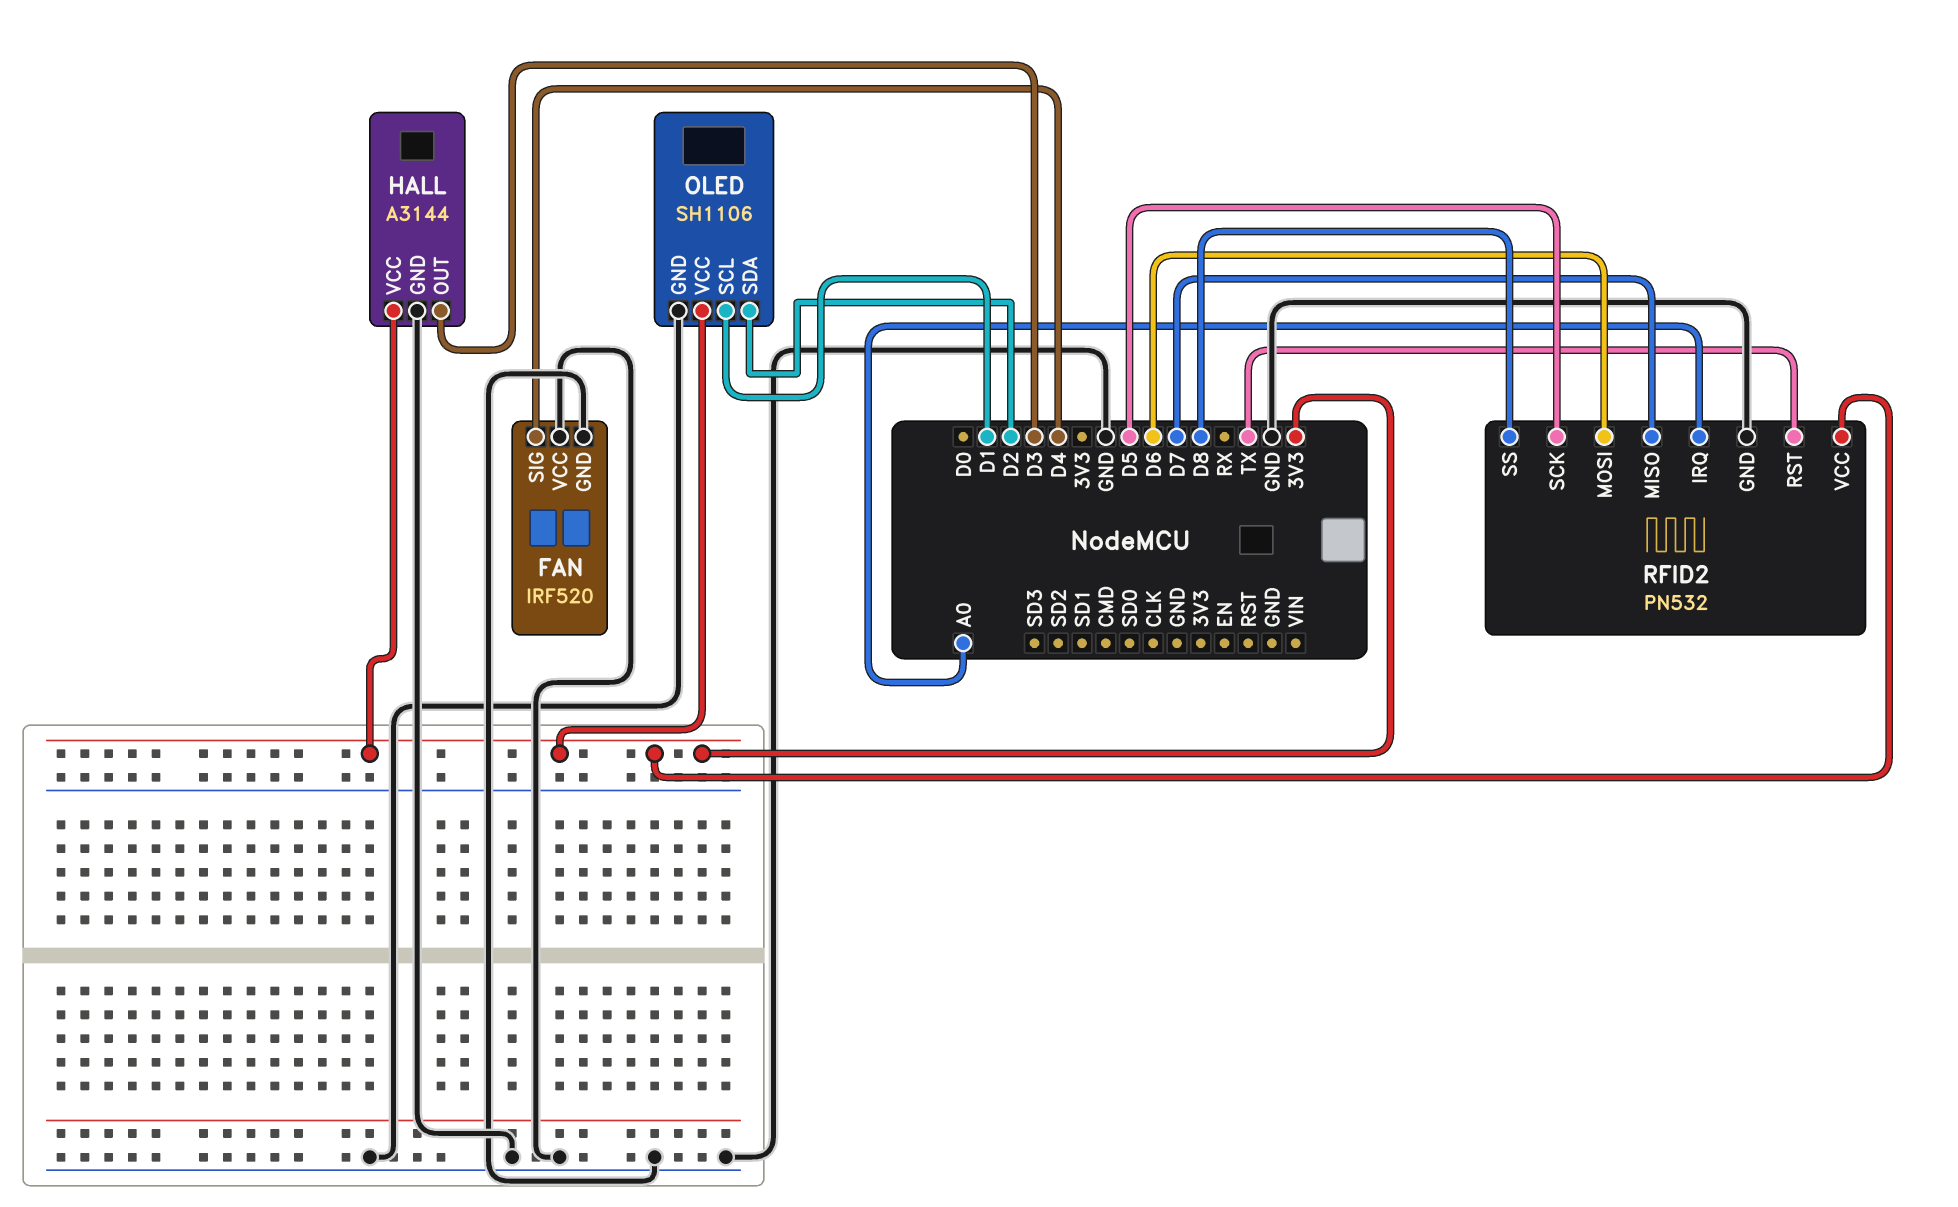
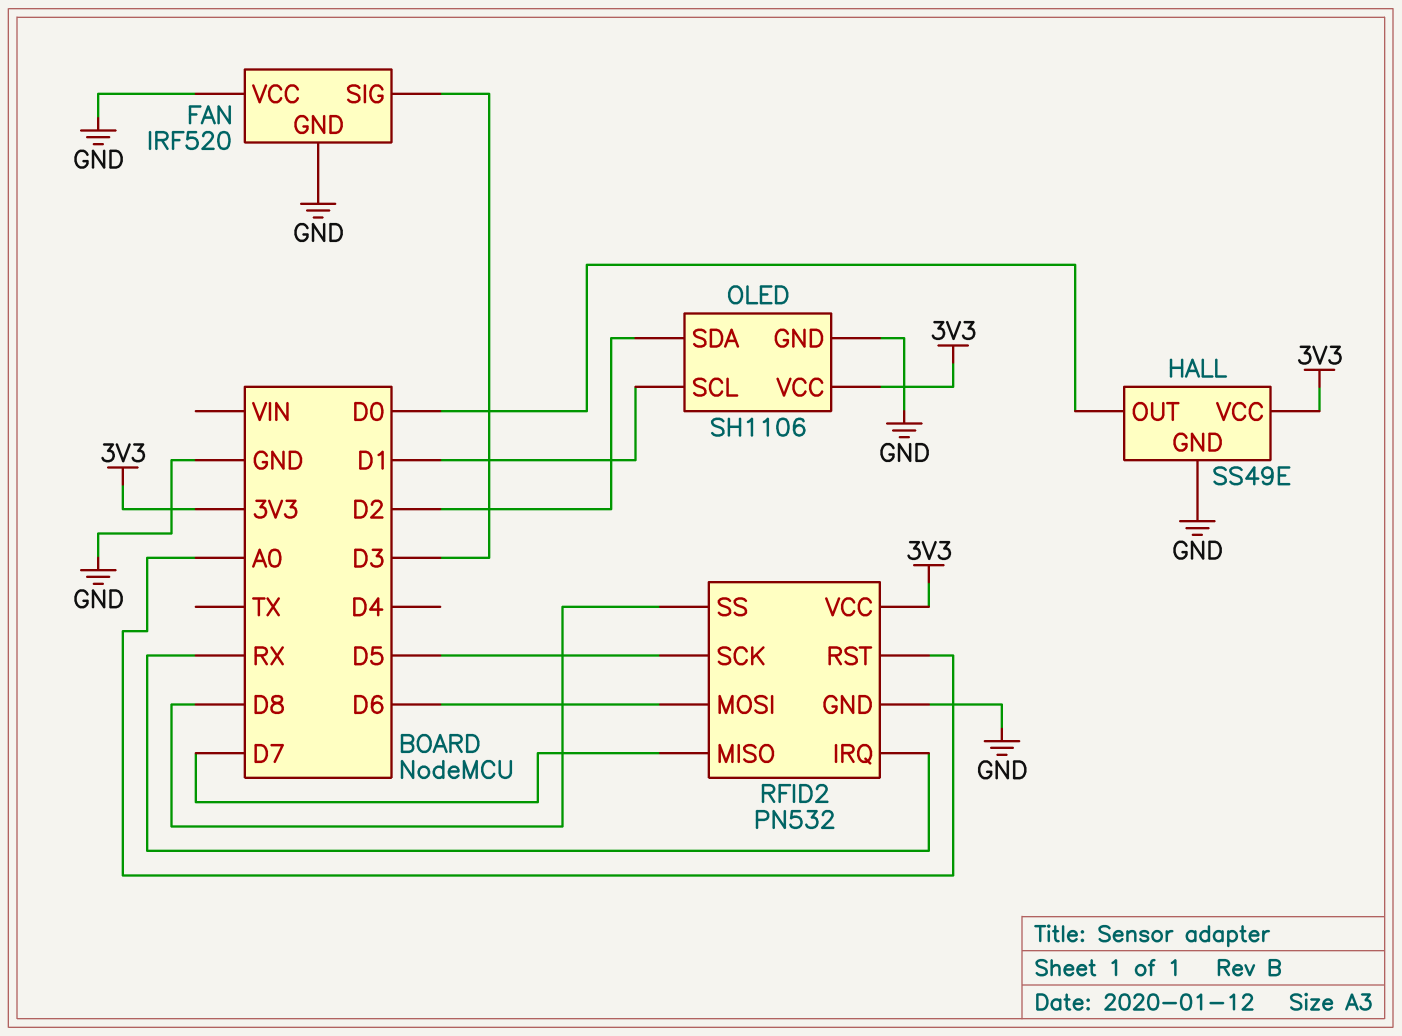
FAN pin SIG: D4 -> D3
HALL: A3144 -> SS49E
HALL pin OUT: D3 -> D0
RFID2 pin IRQ: A0 -> RX
RFID2 pin RST: TX -> A0

